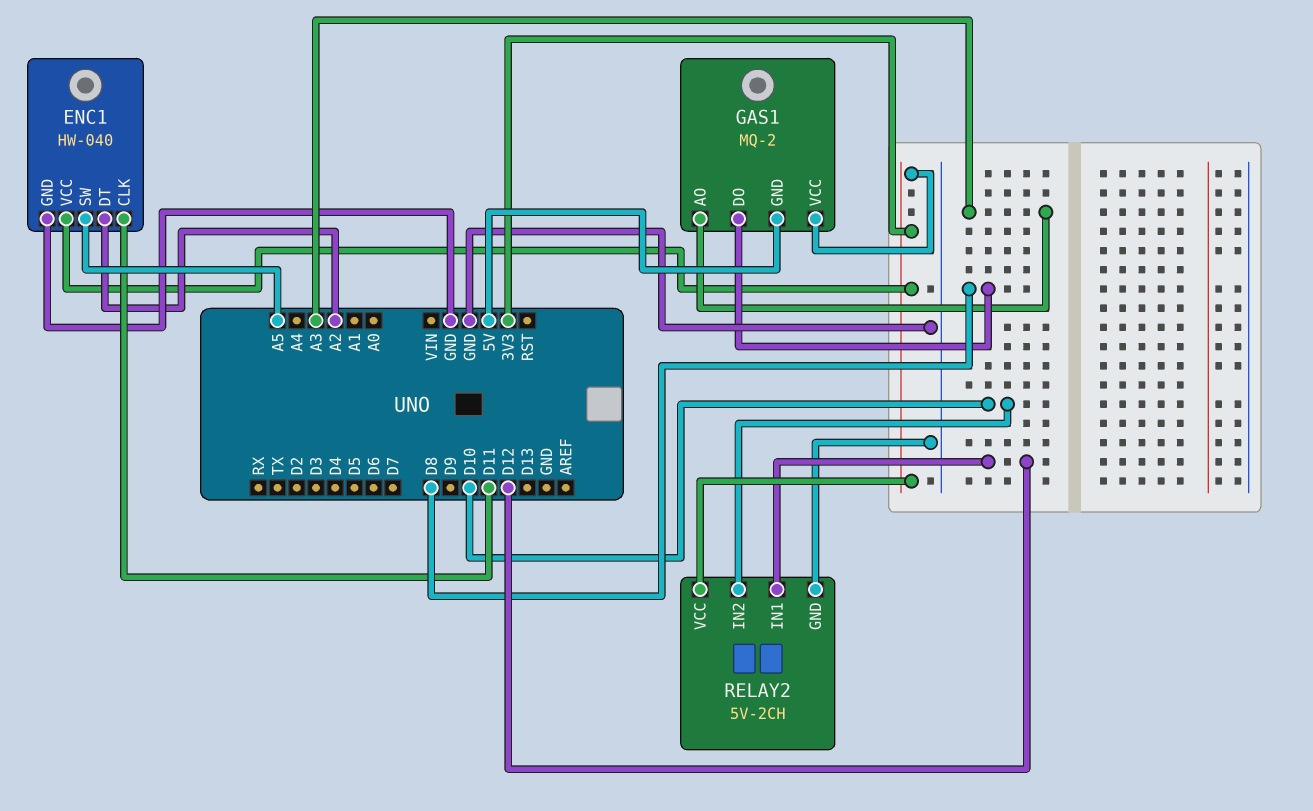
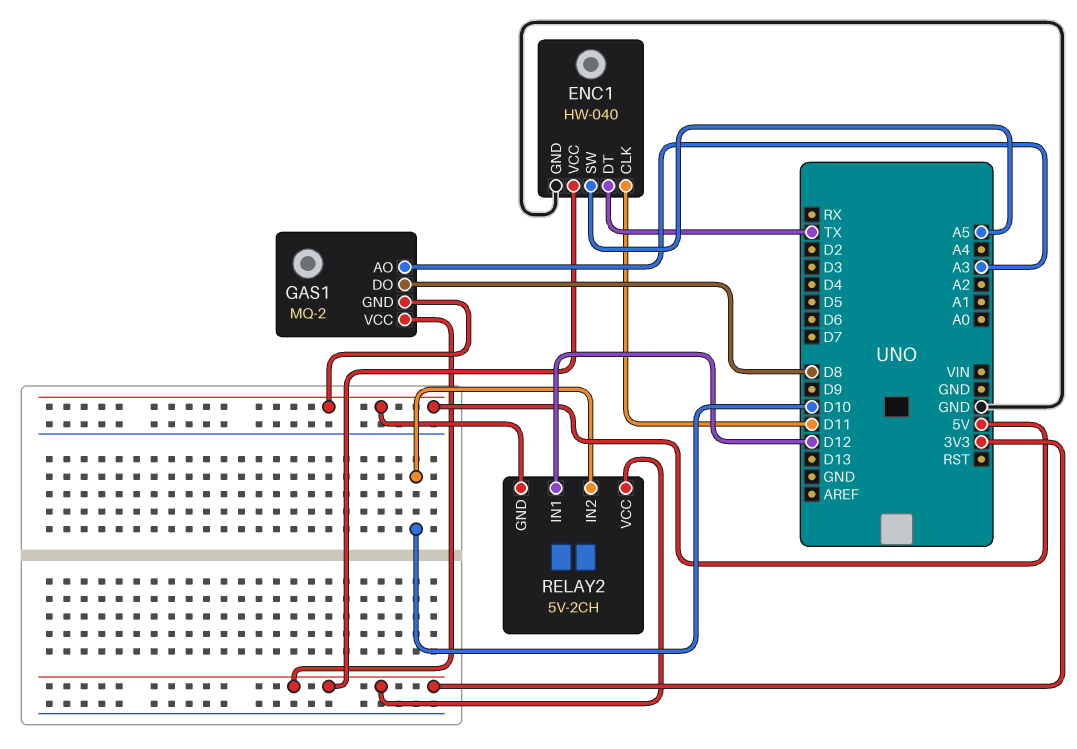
ENC1 pin DT: A2 -> TX
RELAY2 pin GND: GND -> 5V

